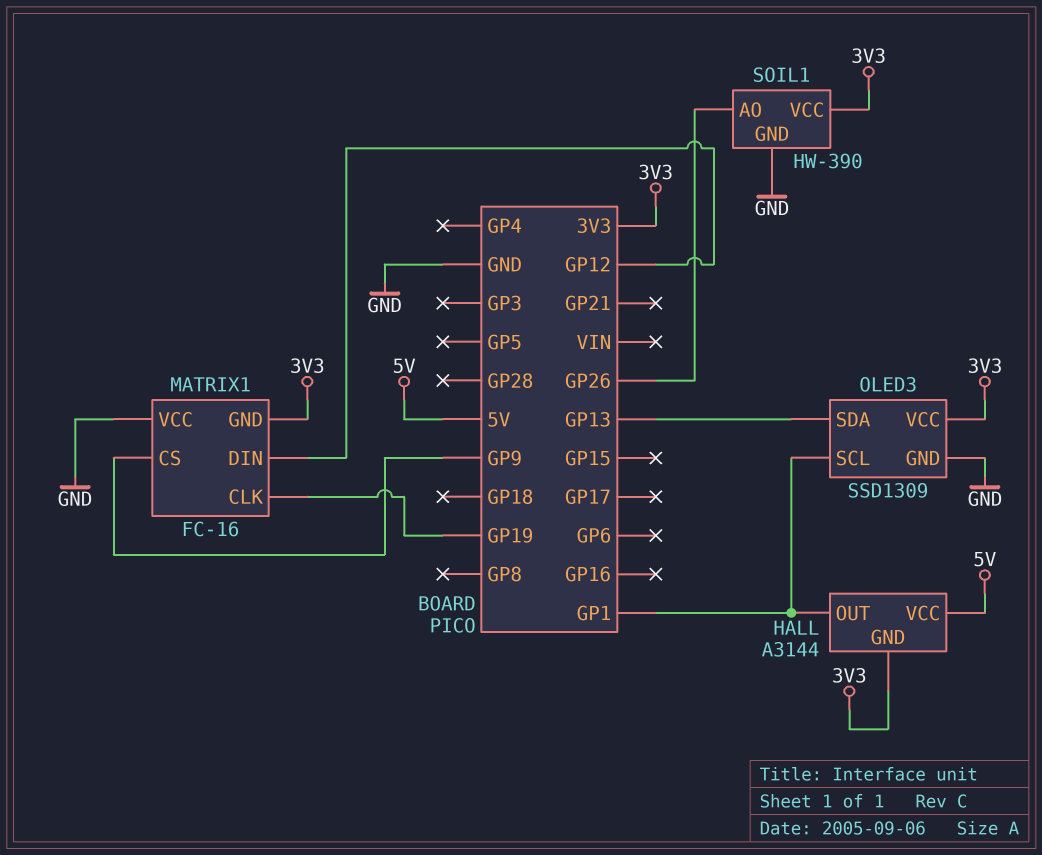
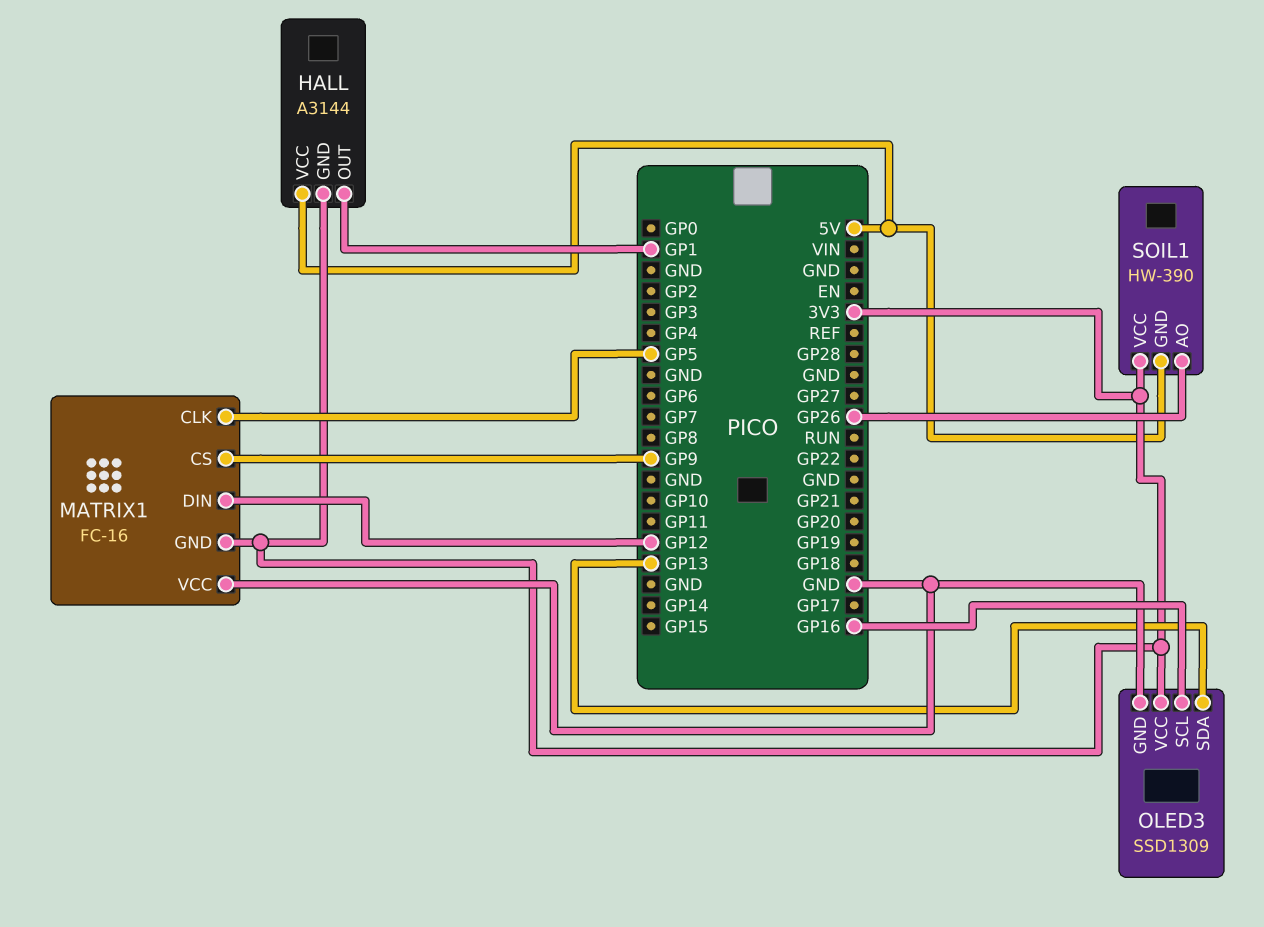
MATRIX1 pin CLK: GP19 -> GP5
OLED3 pin SCL: GP1 -> GP16
SOIL1 pin GND: GND -> 5V

